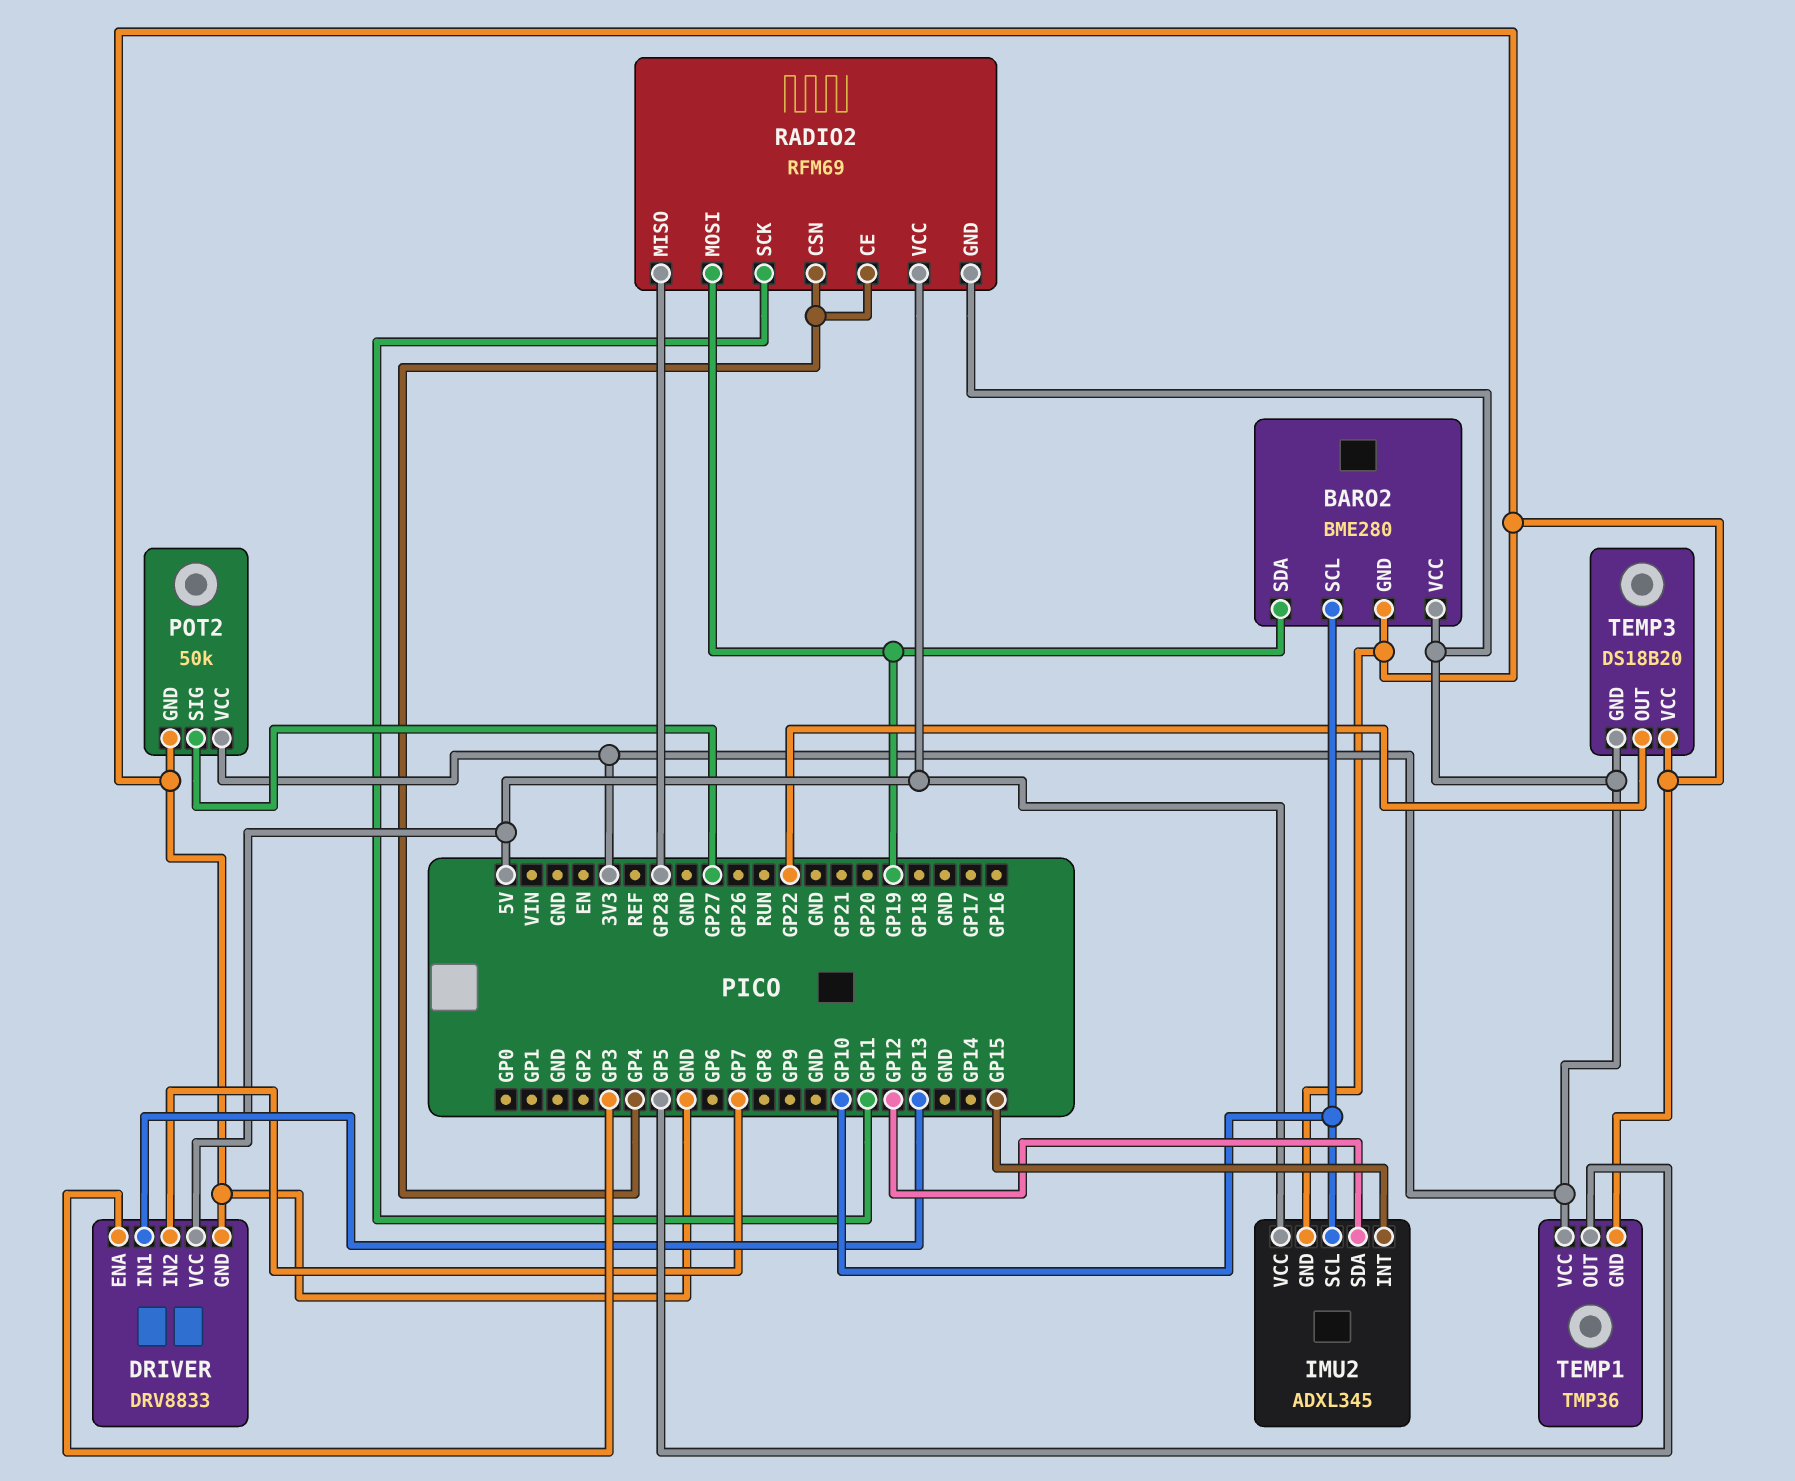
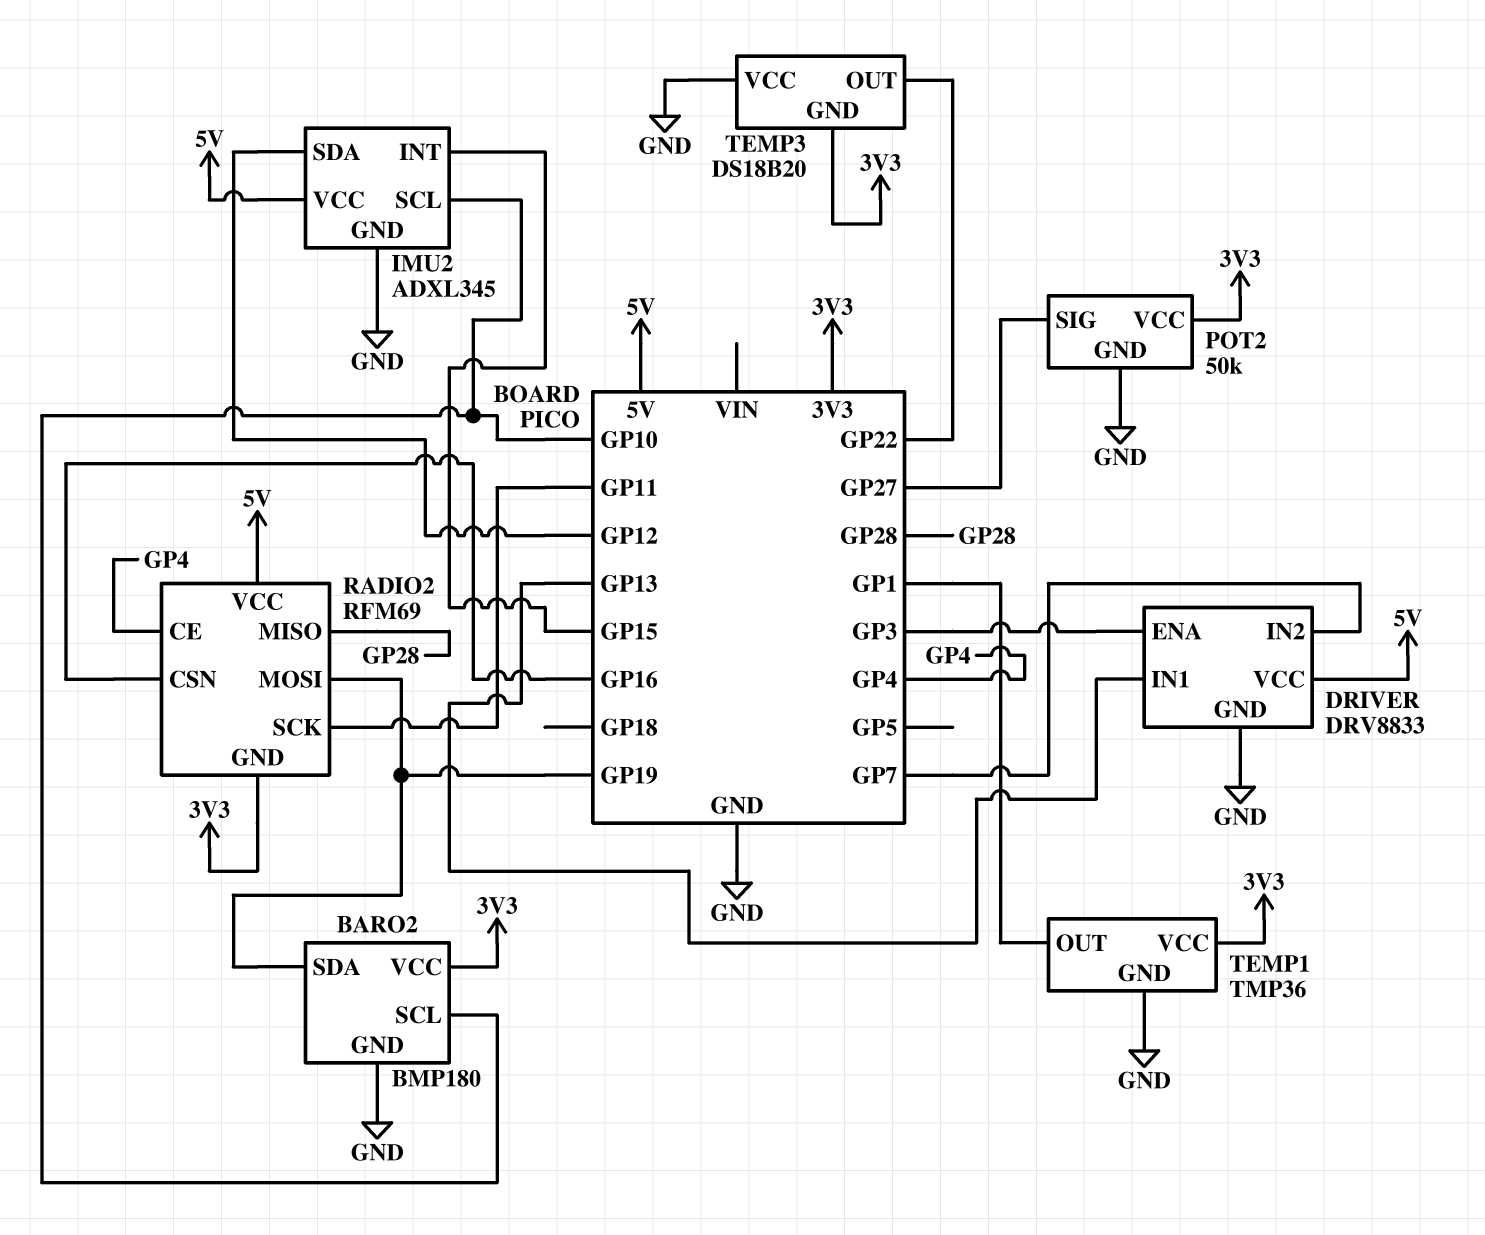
BARO2: BME280 -> BMP180
RADIO2 pin CSN: GP4 -> GP16
TEMP1 pin OUT: GP5 -> GP1

